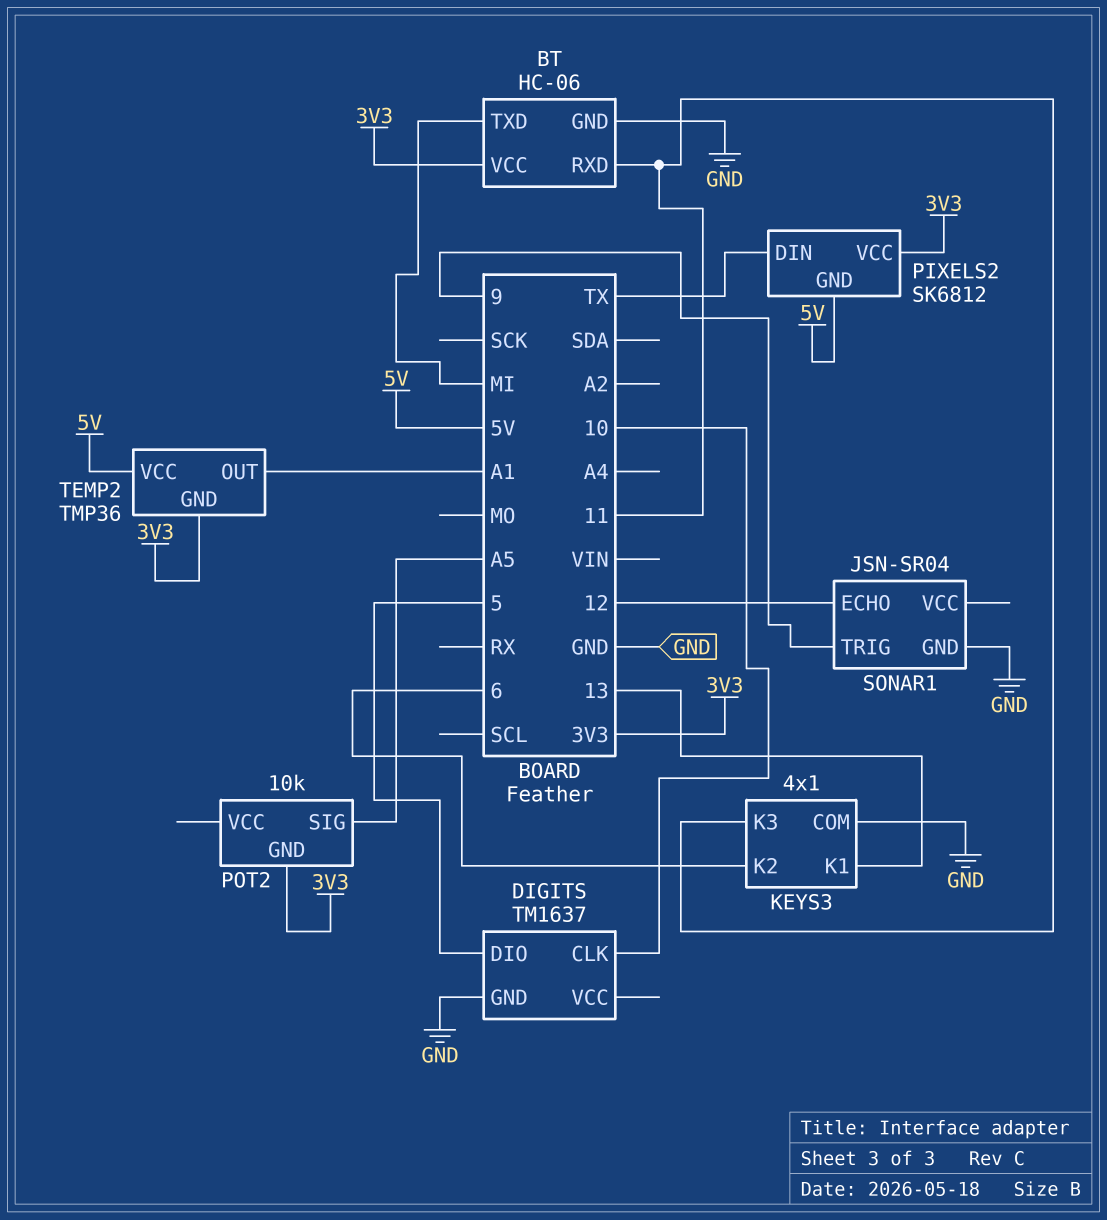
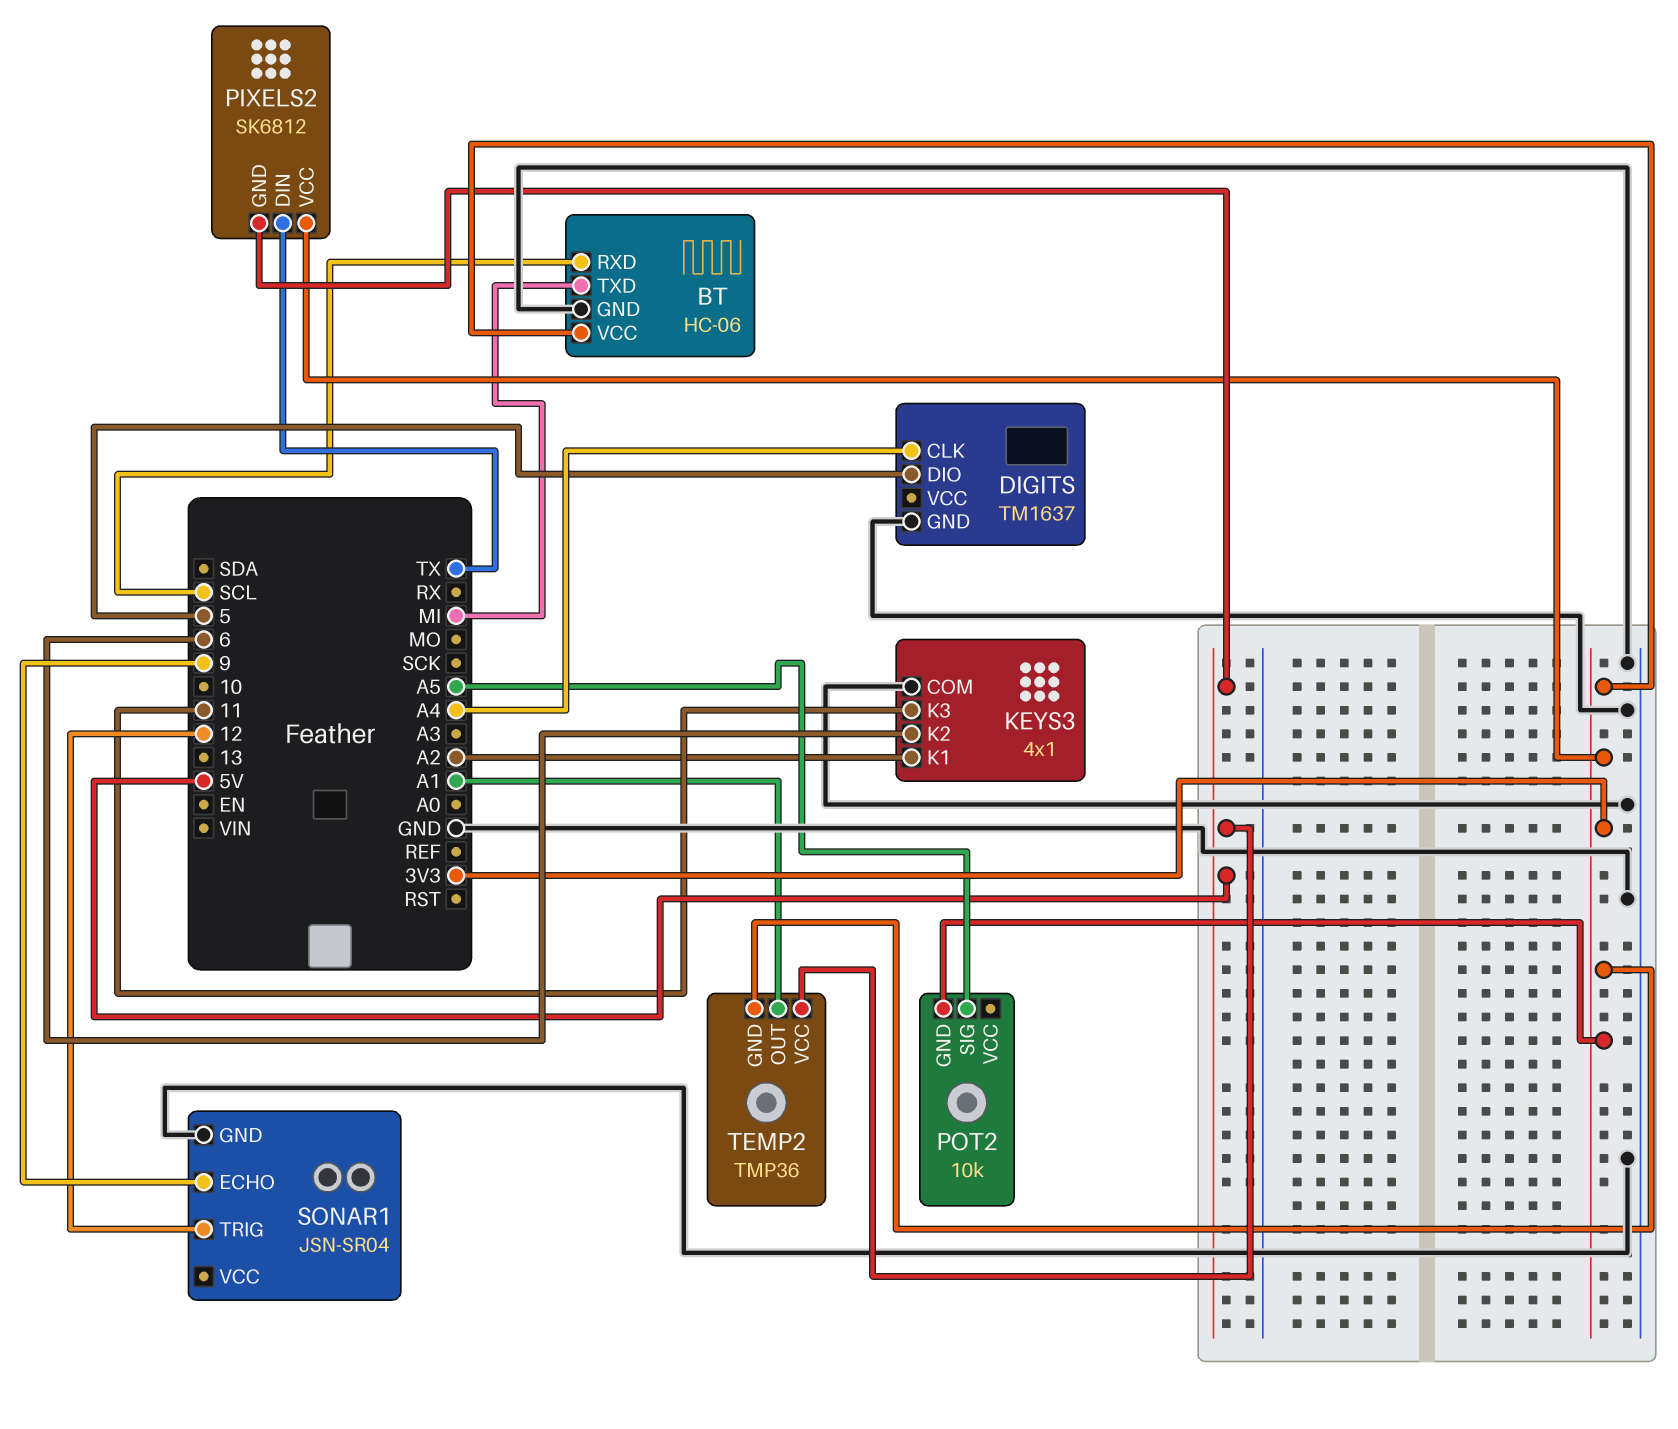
BT pin RXD: 11 -> SCL
DIGITS pin CLK: 10 -> A4
KEYS3 pin K1: 13 -> A2
SONAR1 pin ECHO: 12 -> 9
SONAR1 pin TRIG: 9 -> 12

